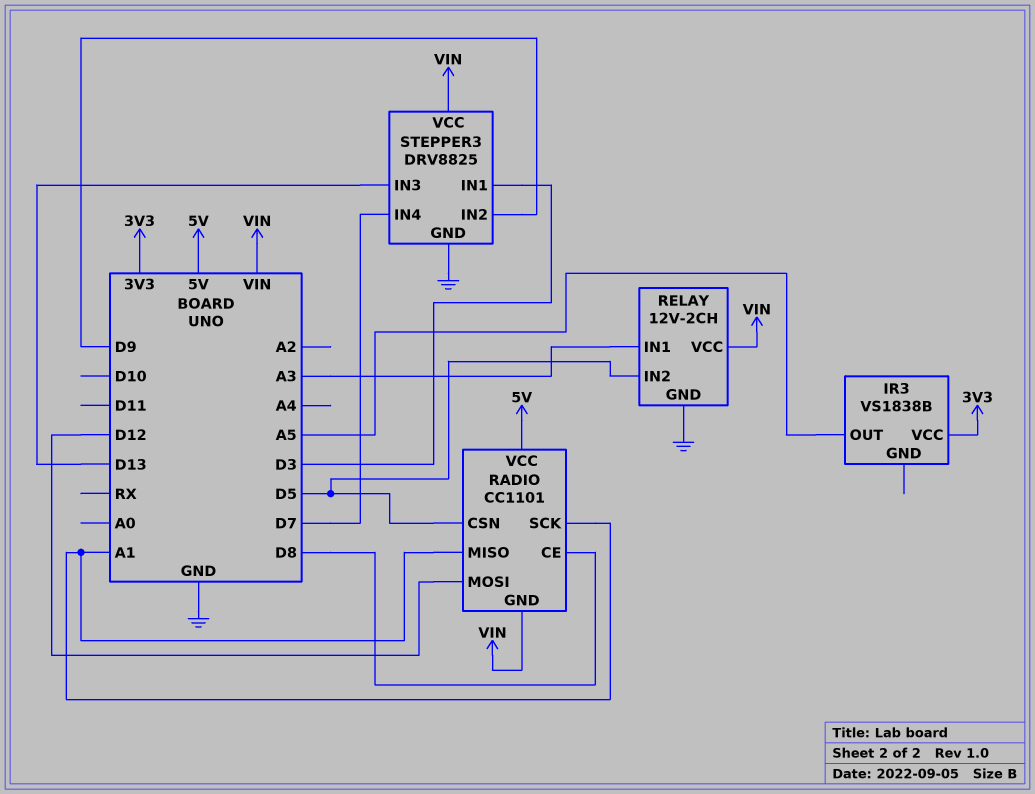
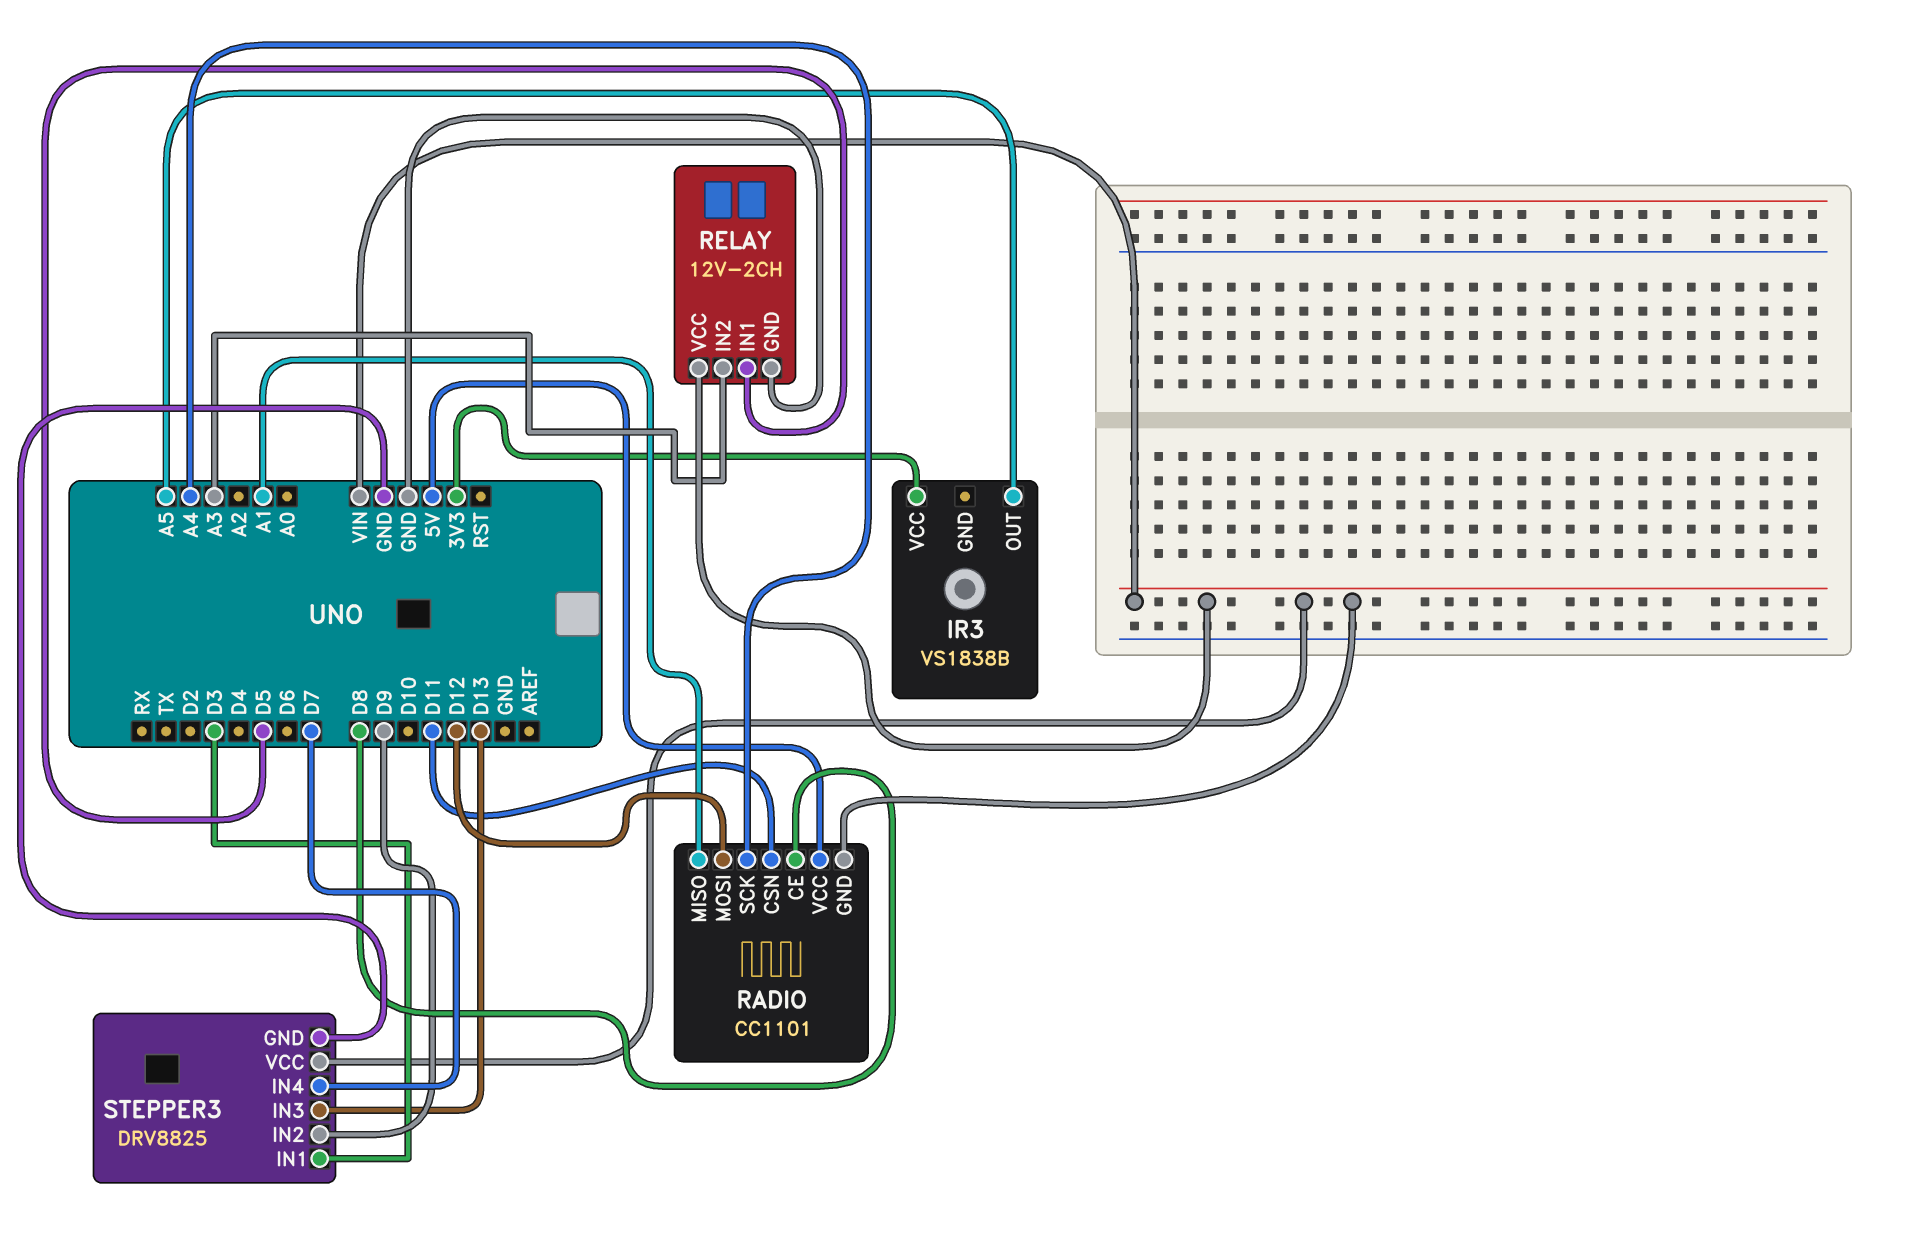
RADIO pin CSN: D5 -> D11
RADIO pin SCK: A1 -> A4
RELAY pin IN1: A3 -> D5
RELAY pin IN2: D5 -> A3

